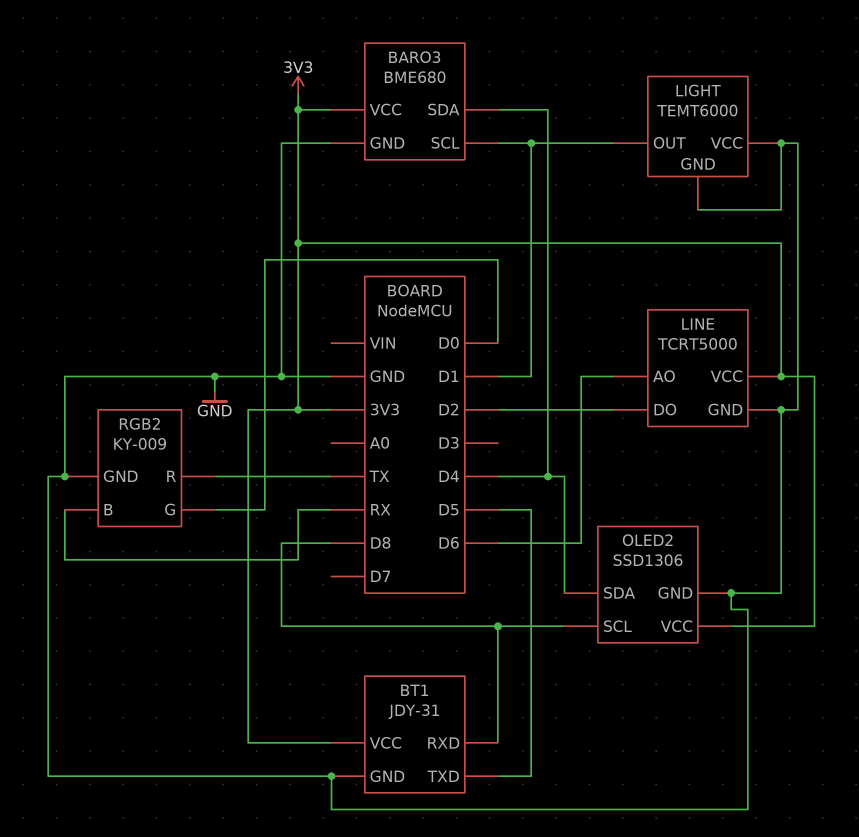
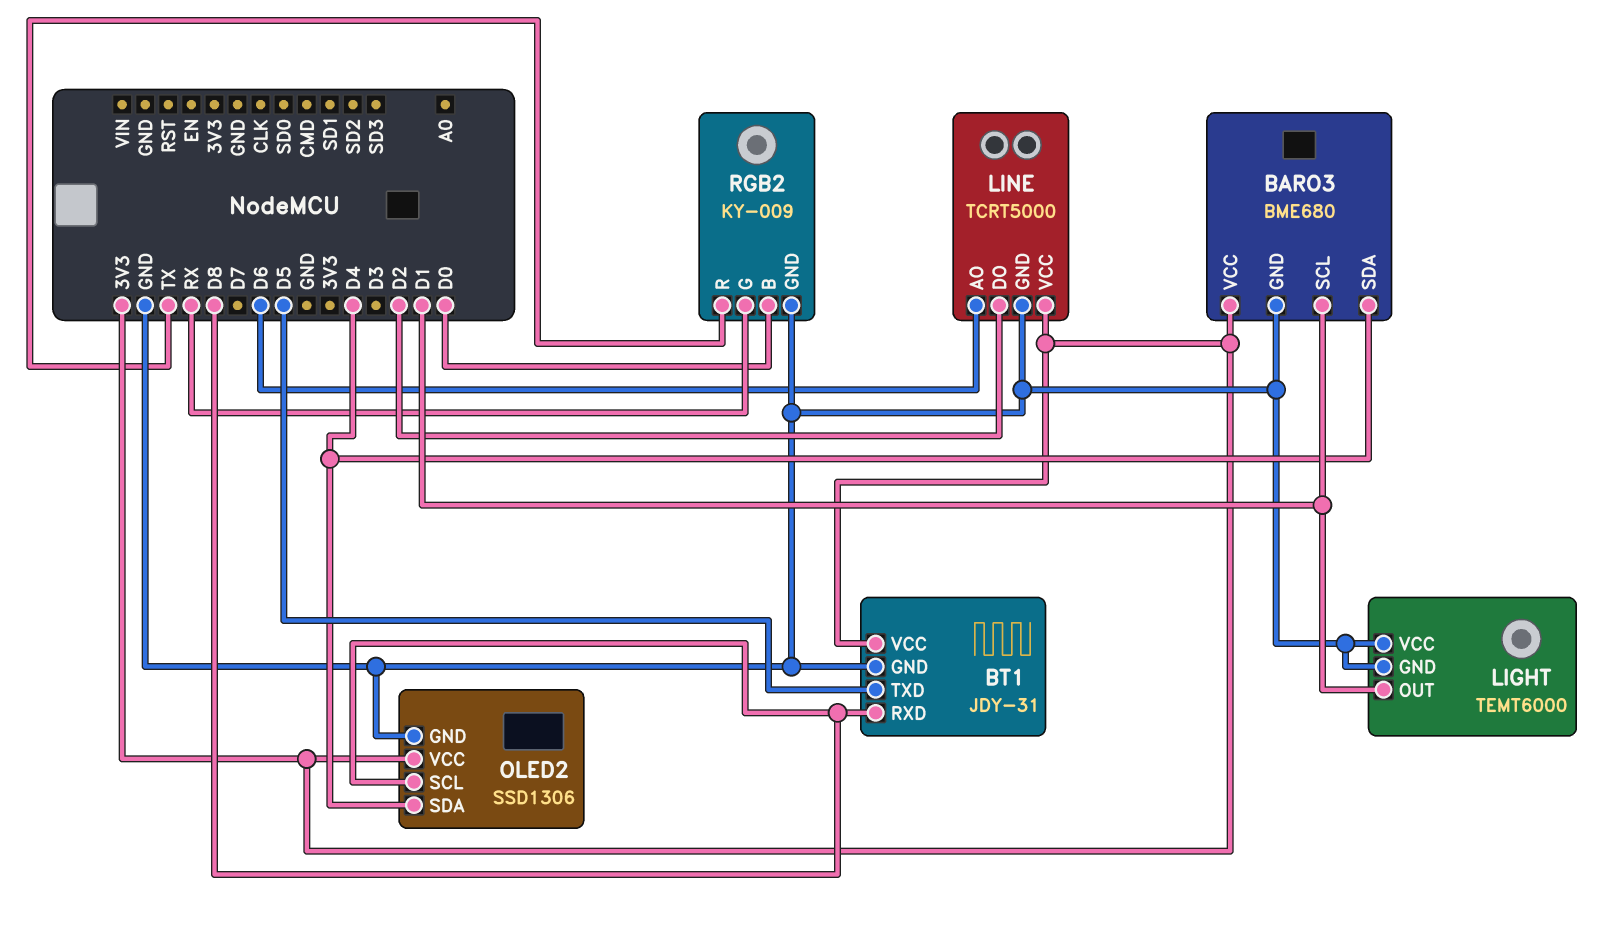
RGB2 pin B: RX -> D0
RGB2 pin G: D0 -> RX

